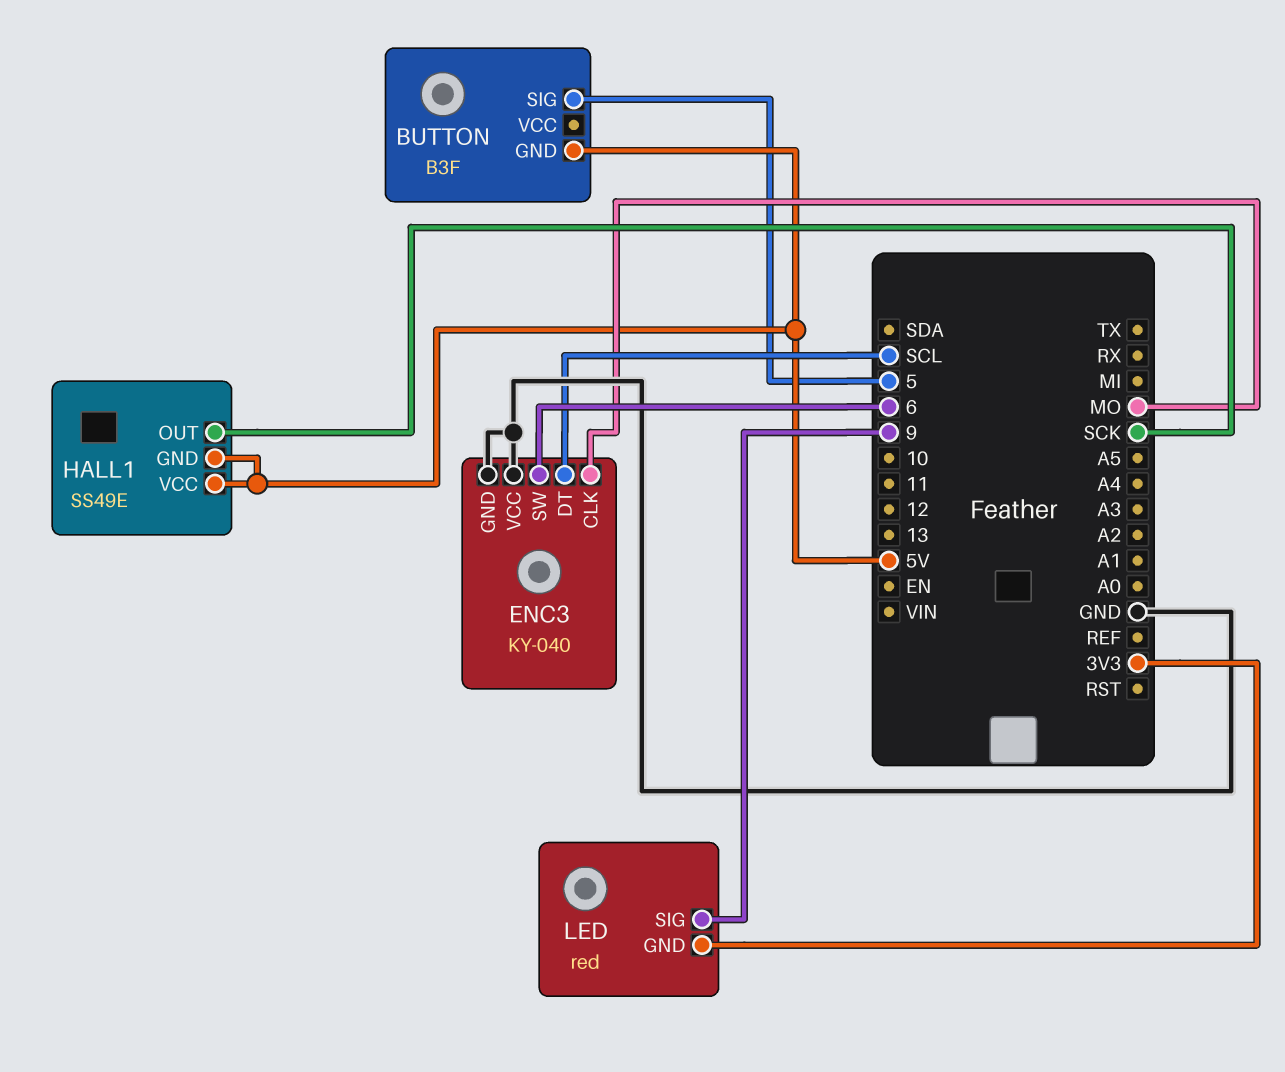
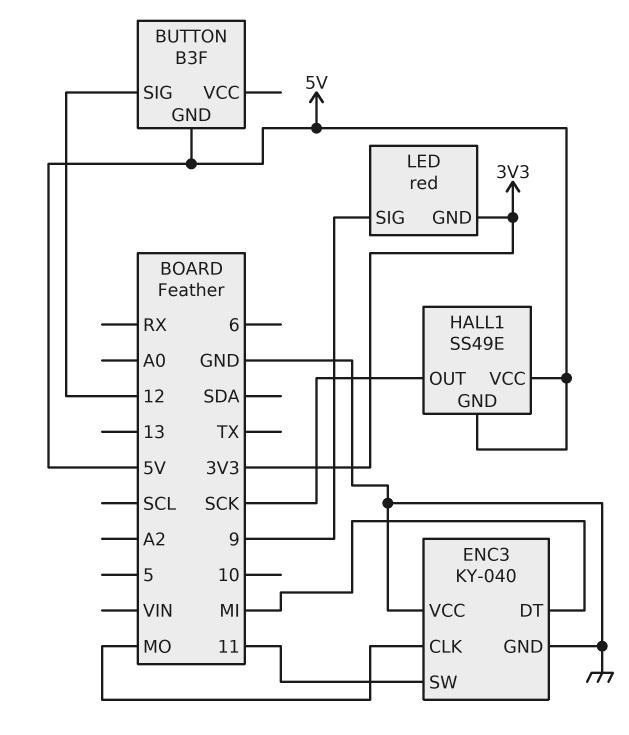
BUTTON pin SIG: 5 -> 12
ENC3 pin DT: SCL -> MI
ENC3 pin SW: 6 -> 11

